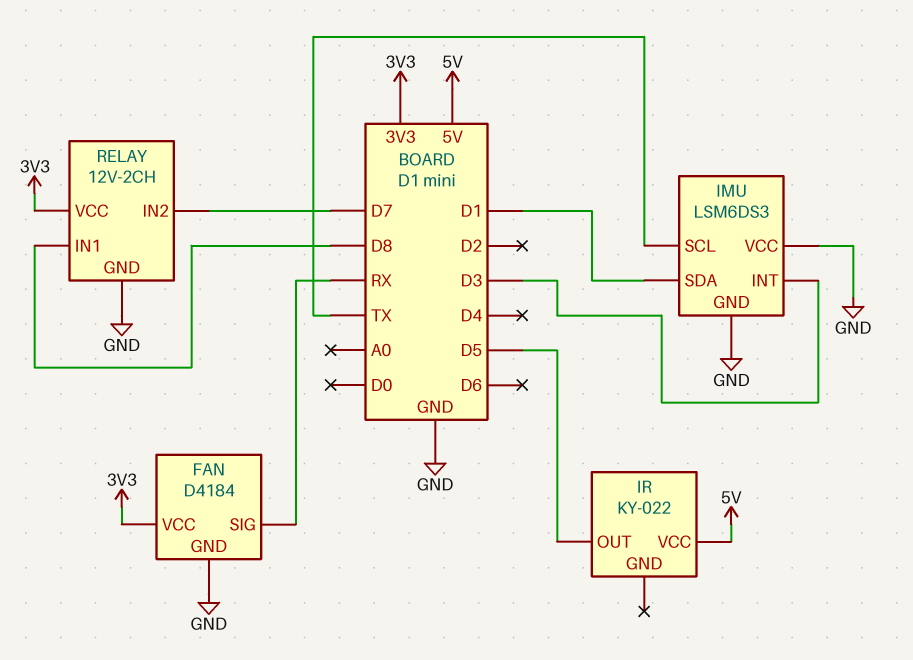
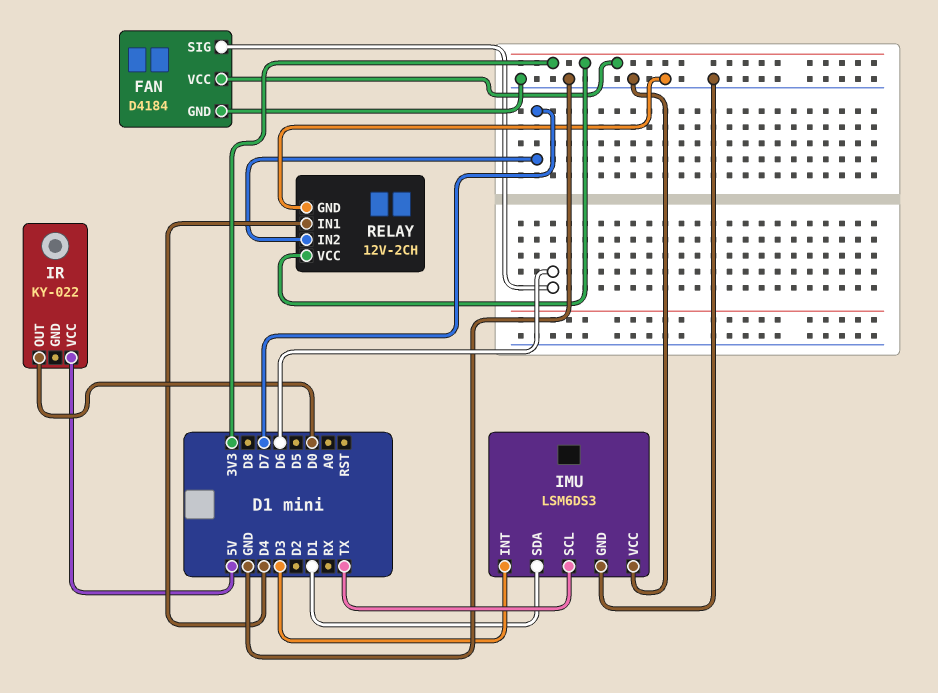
FAN pin SIG: RX -> D6
IR pin OUT: D5 -> D0
RELAY pin IN1: D8 -> D4

